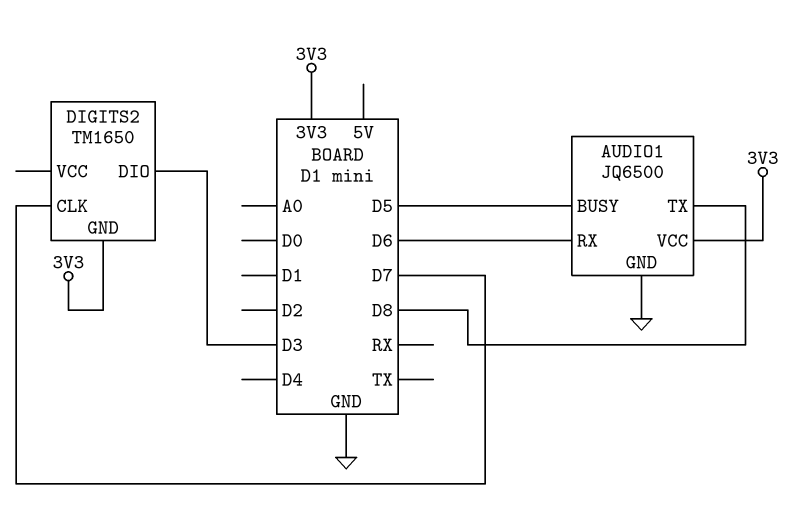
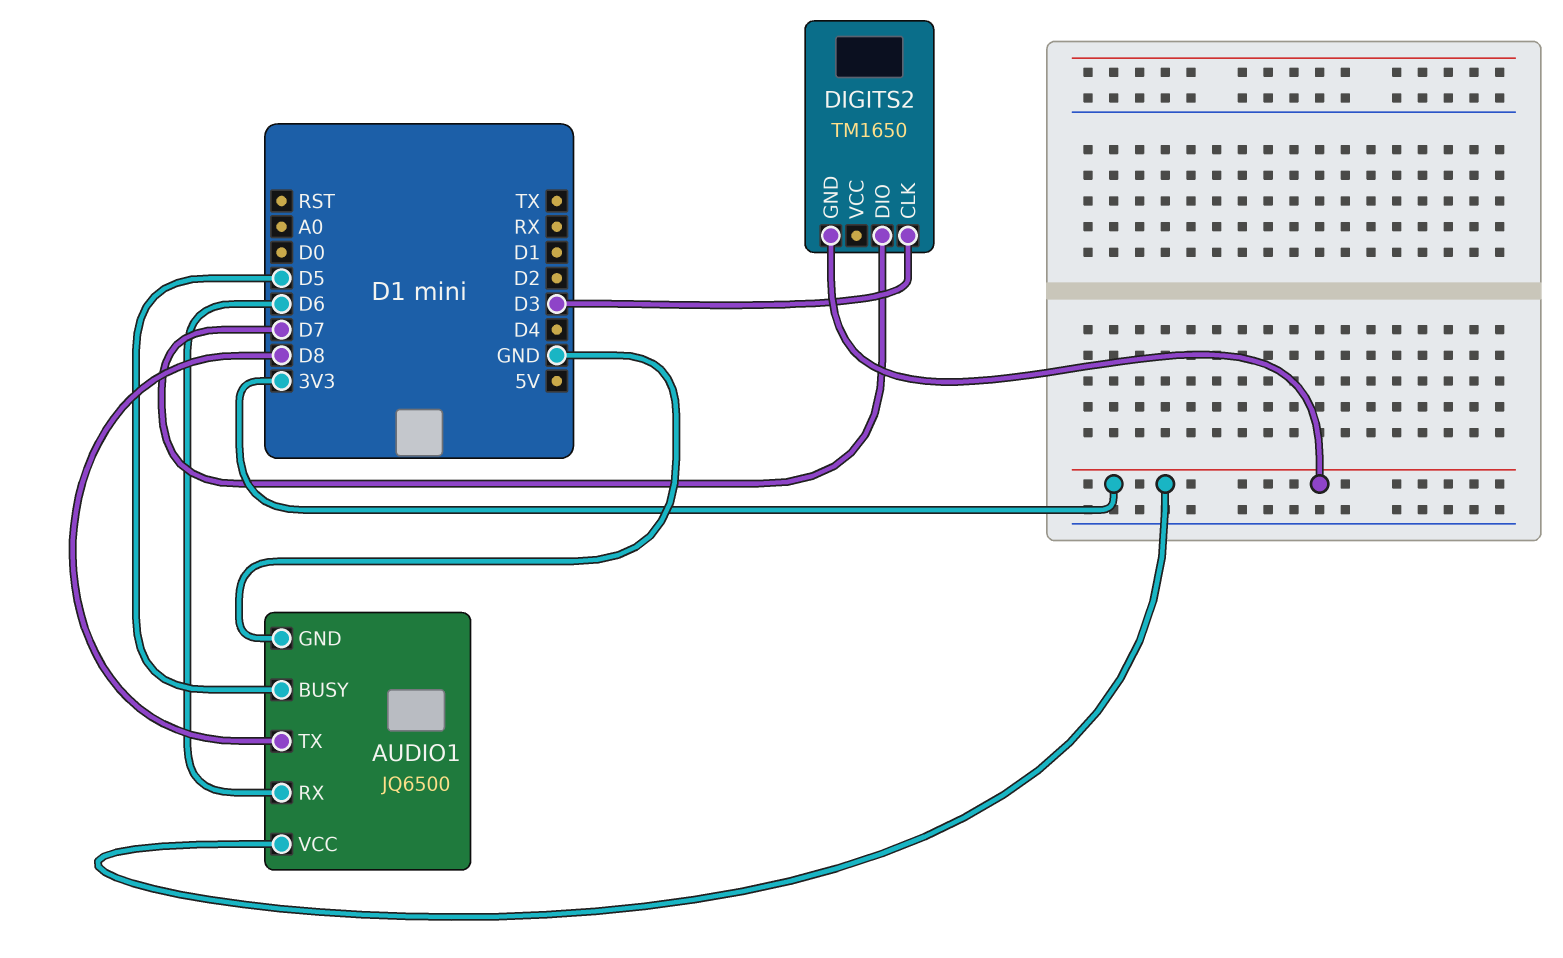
DIGITS2 pin CLK: D7 -> D3
DIGITS2 pin DIO: D3 -> D7

